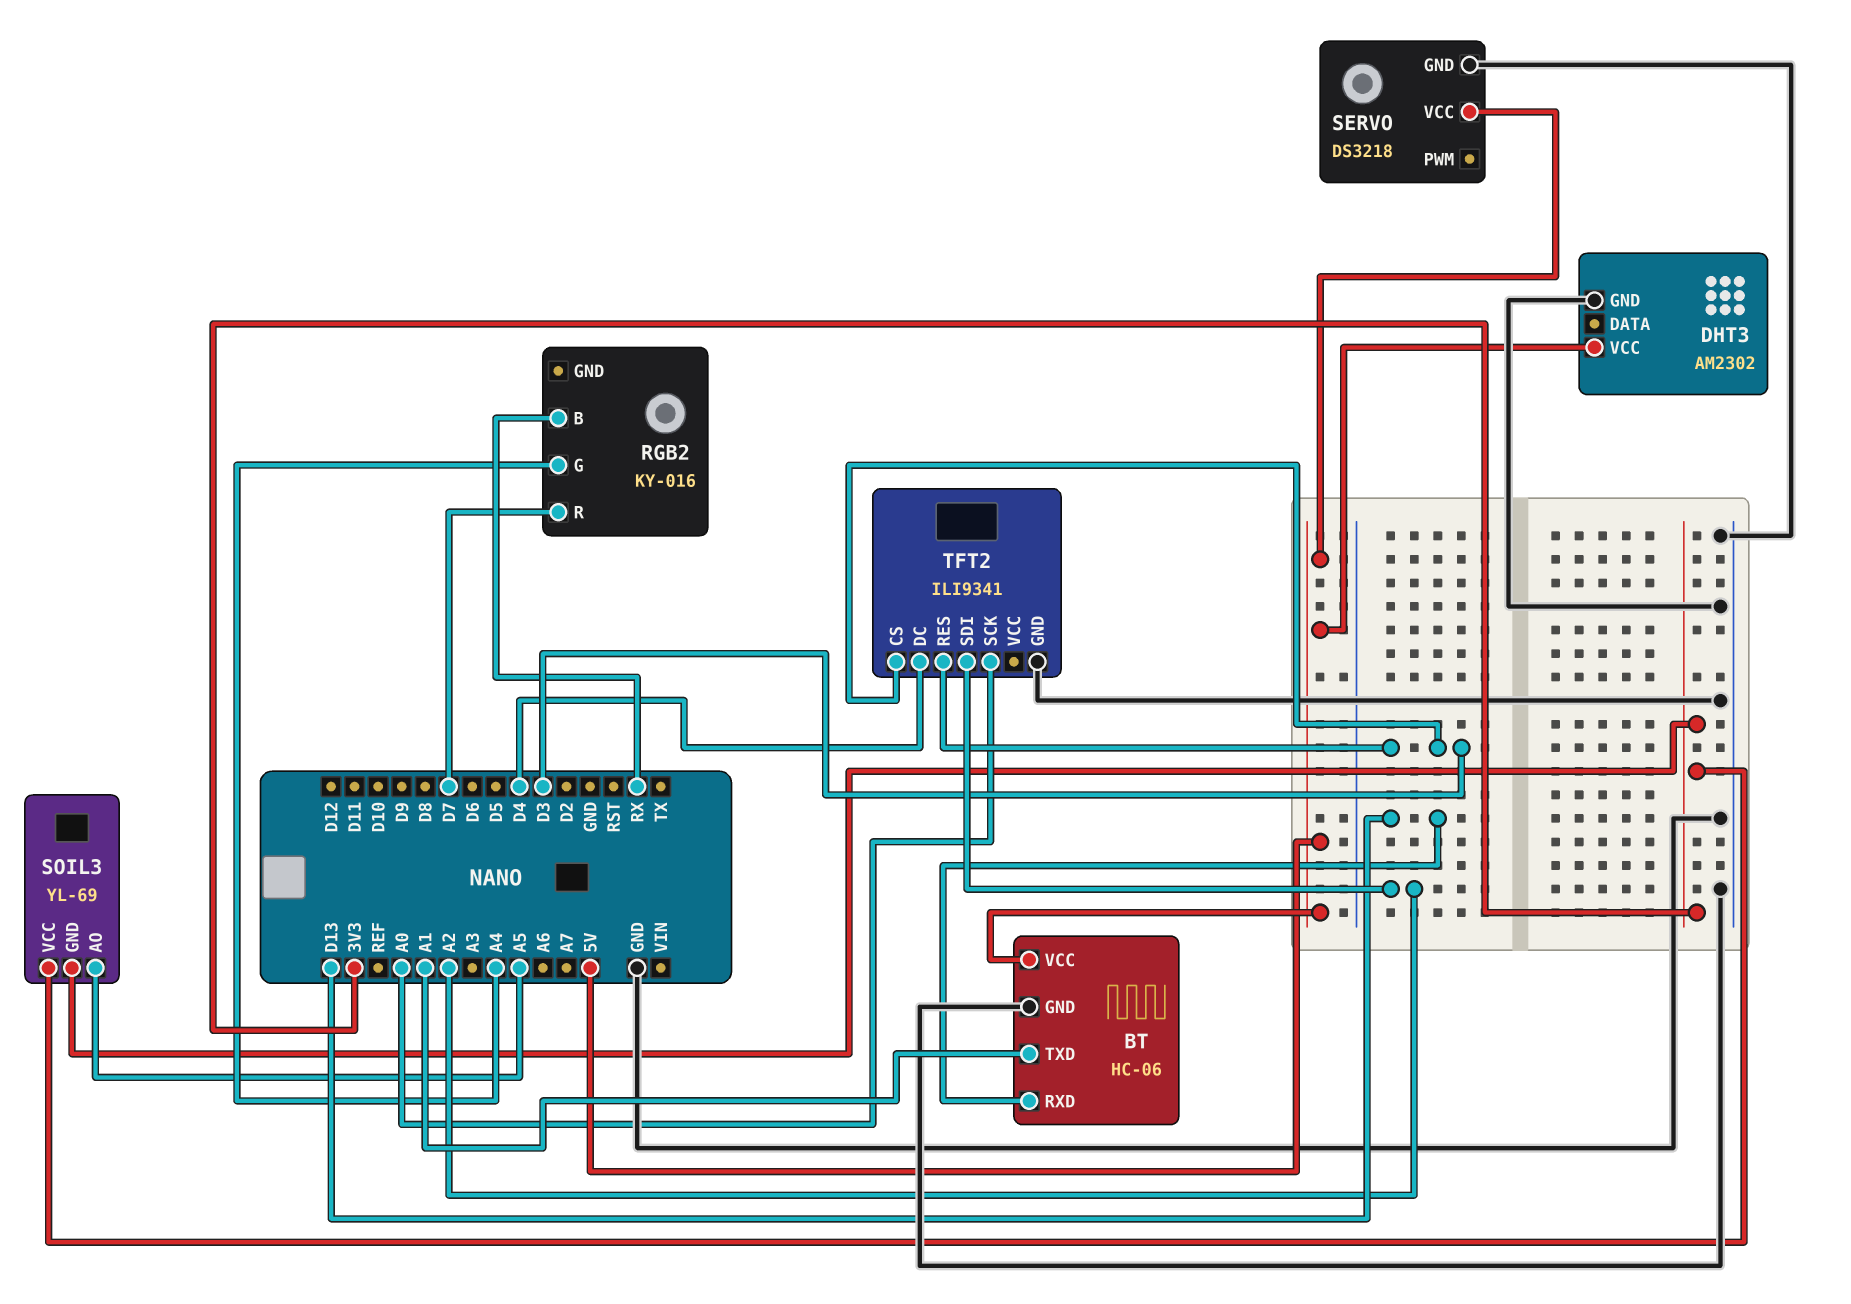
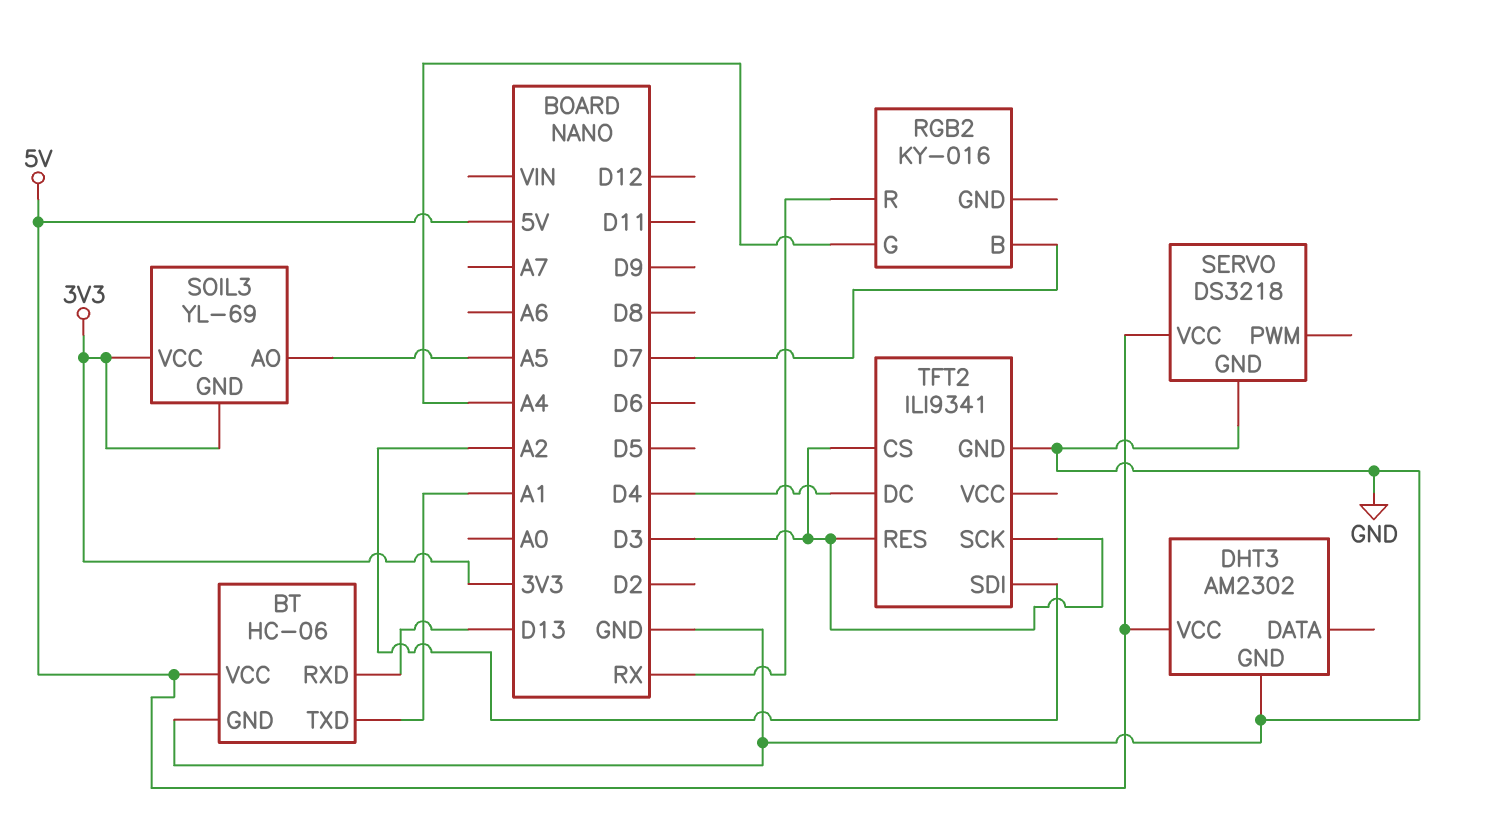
RGB2 pin B: RX -> D7
RGB2 pin R: D7 -> RX
TFT2 pin SCK: A0 -> D3

